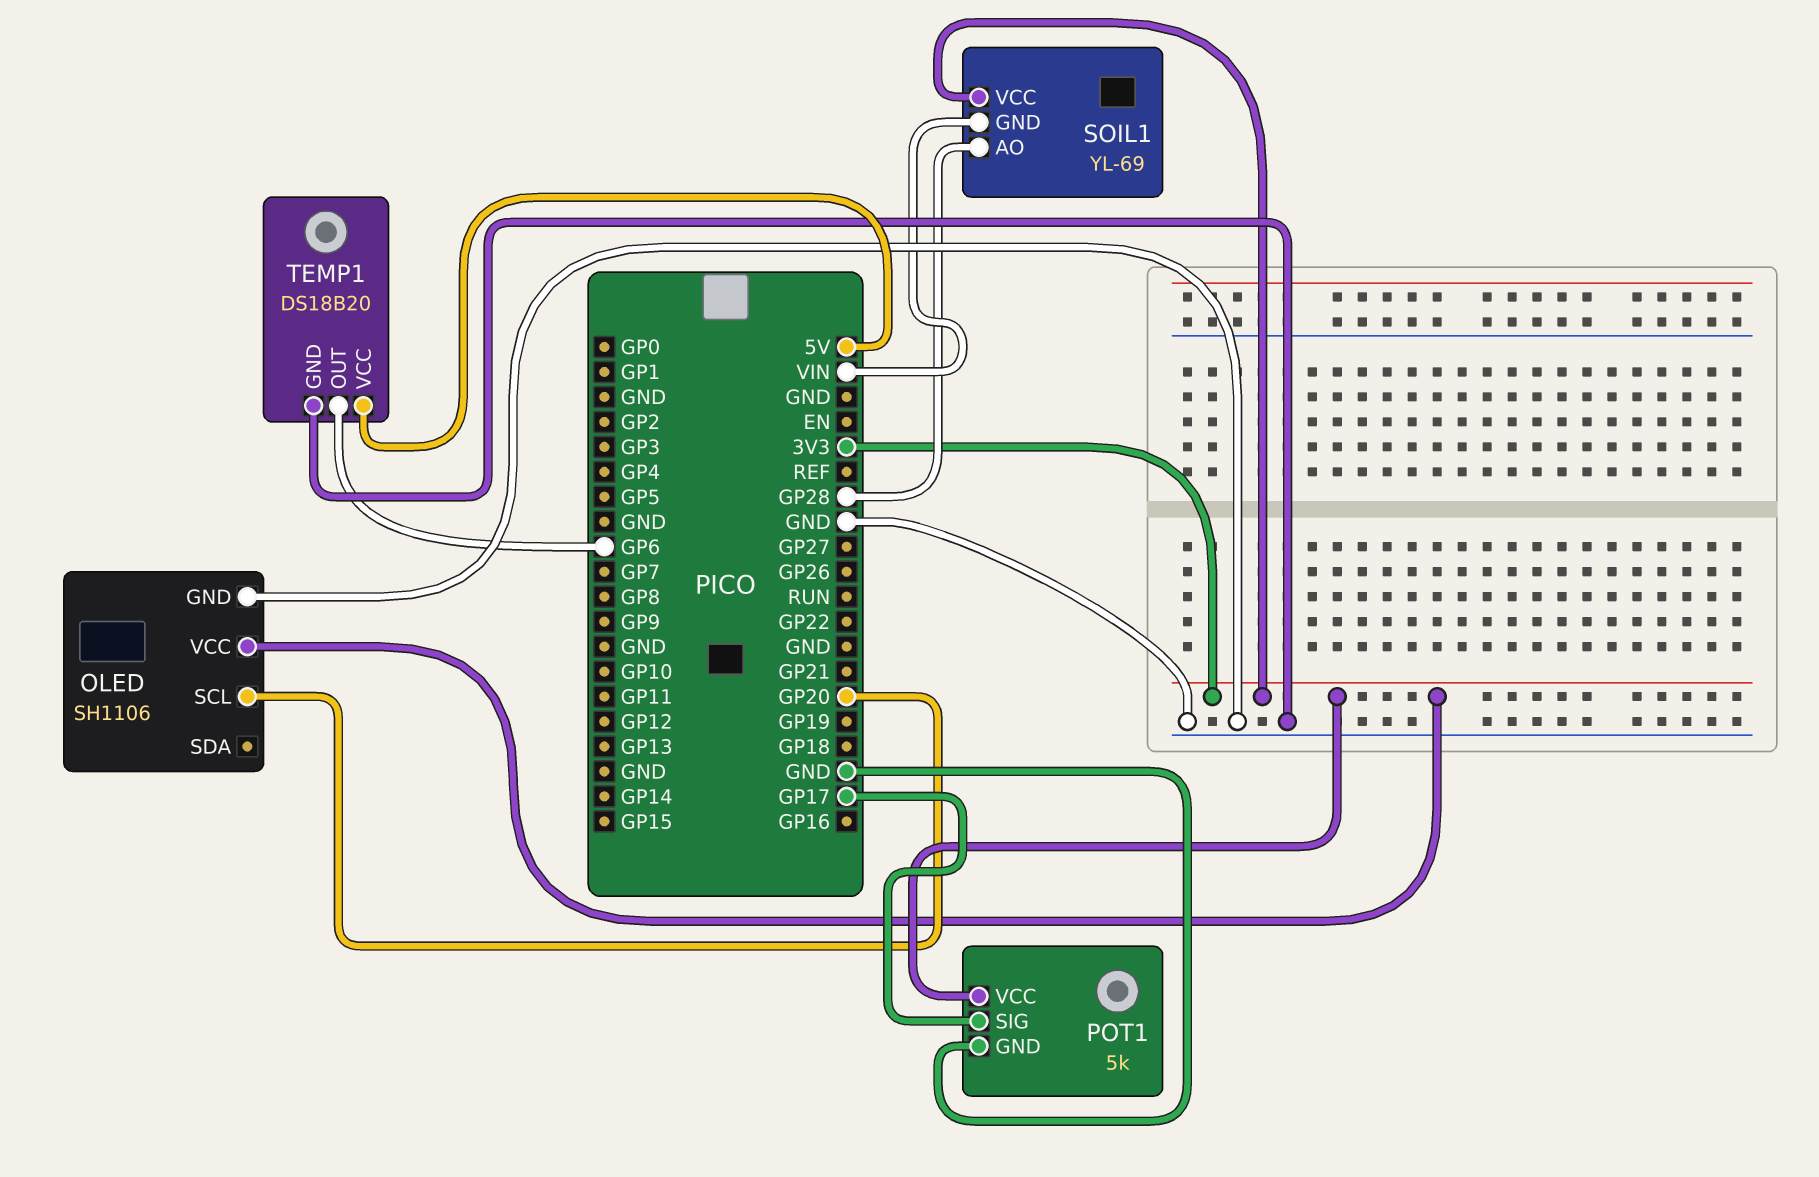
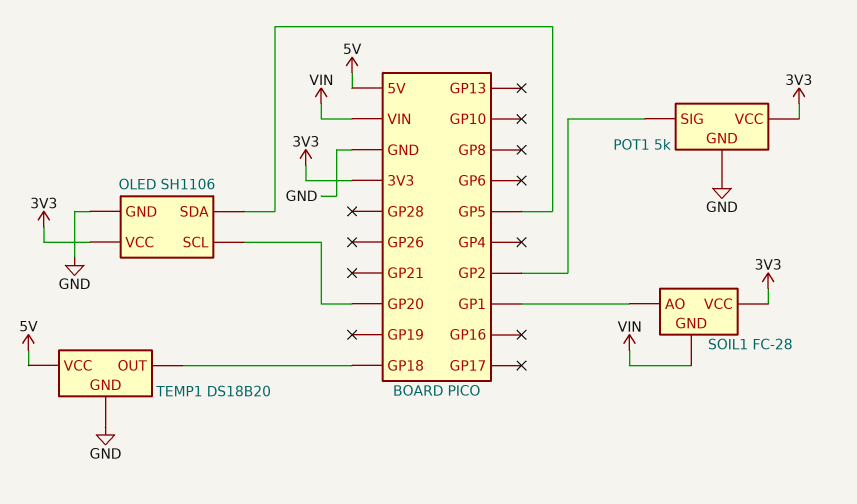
OLED pin SDA: none -> GP5
POT1 pin SIG: GP17 -> GP2
SOIL1: YL-69 -> FC-28
SOIL1 pin AO: GP28 -> GP1
TEMP1 pin OUT: GP6 -> GP18

